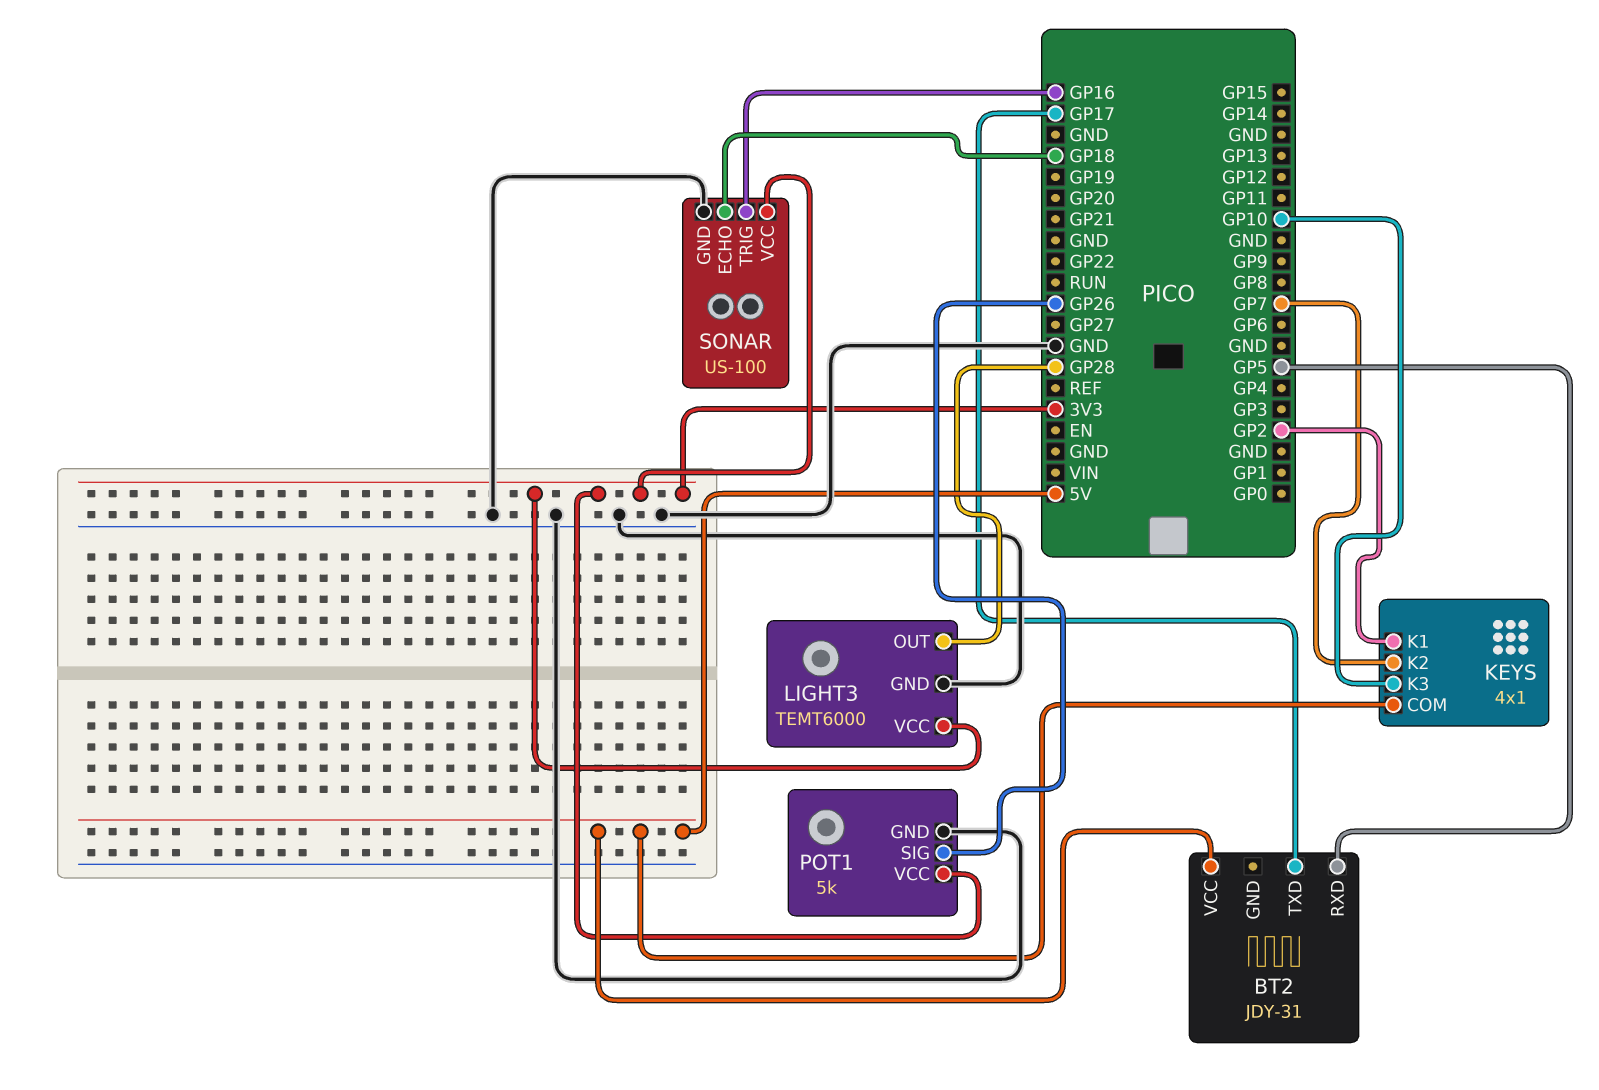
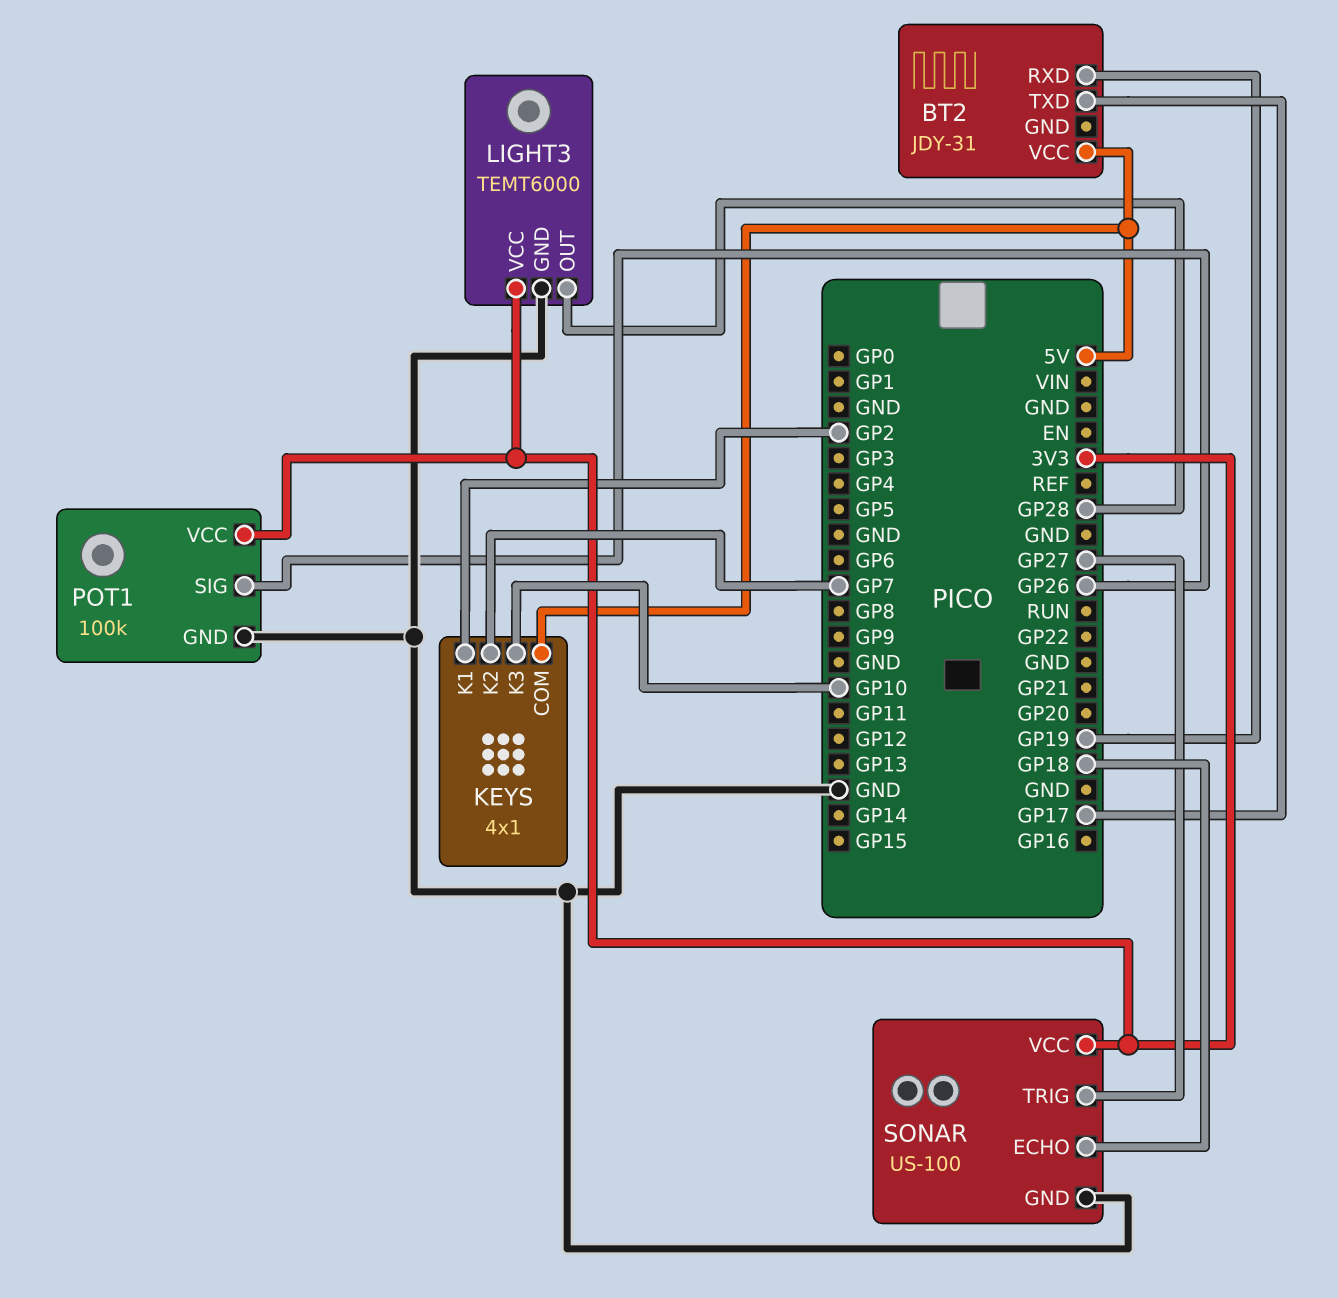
BT2 pin RXD: GP5 -> GP19
POT1: 5k -> 100k
SONAR pin TRIG: GP16 -> GP27

